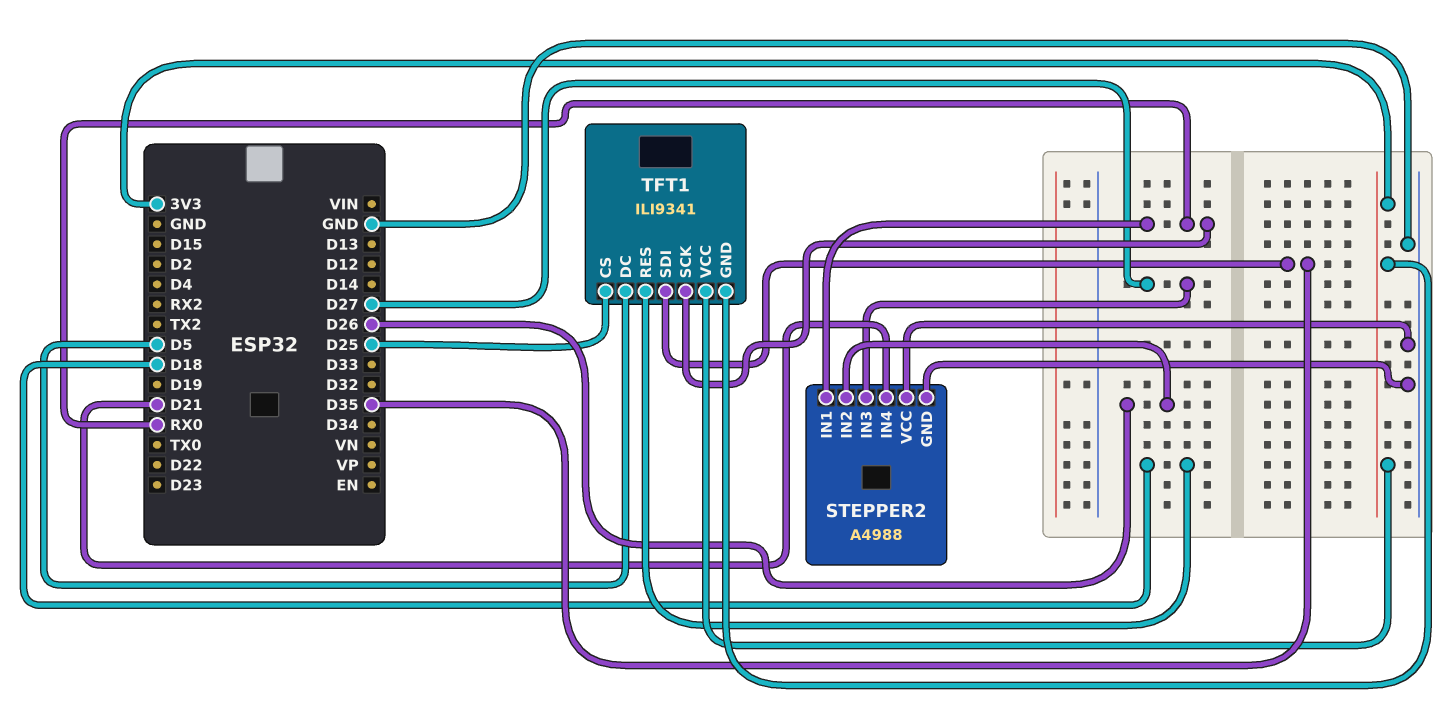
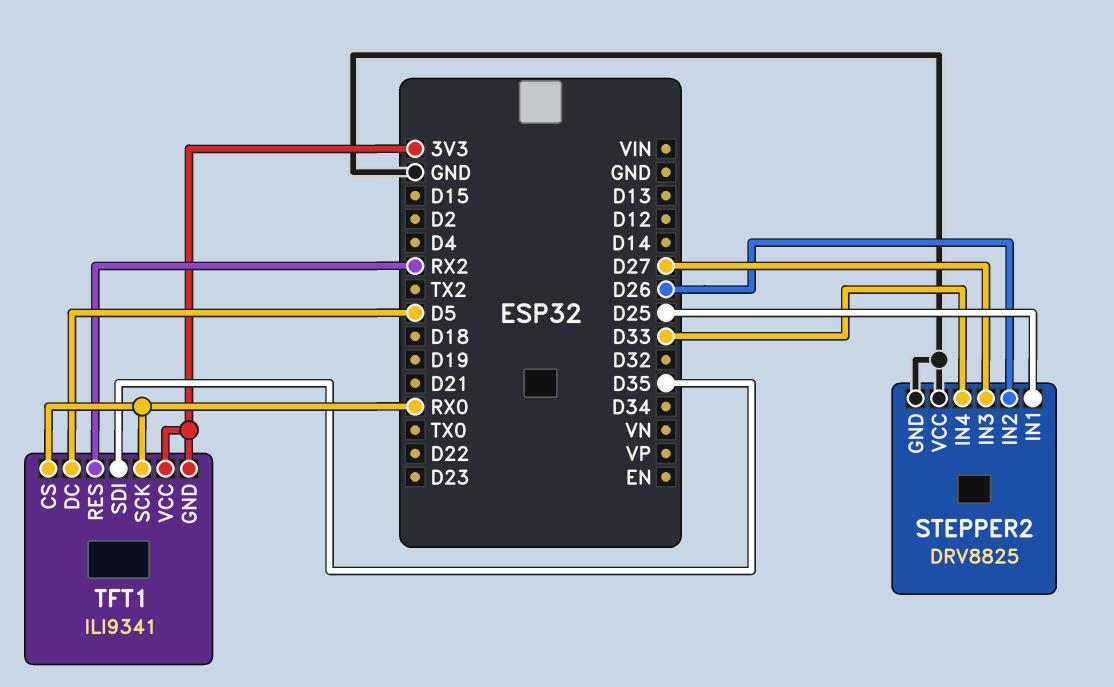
STEPPER2: A4988 -> DRV8825
STEPPER2 pin IN1: RX0 -> D25
STEPPER2 pin IN4: D21 -> D33
TFT1 pin CS: D25 -> RX0
TFT1 pin RES: D18 -> RX2

